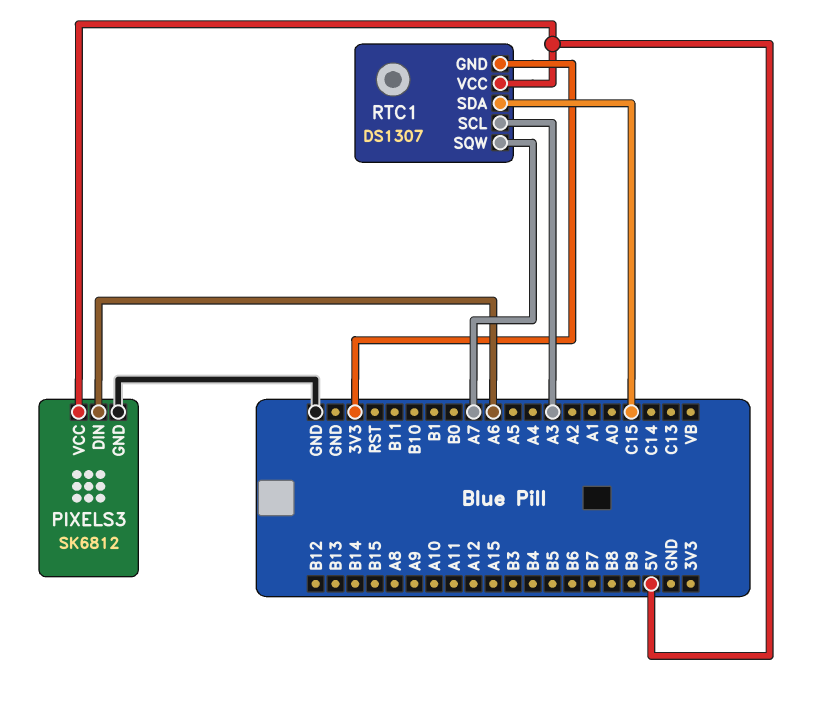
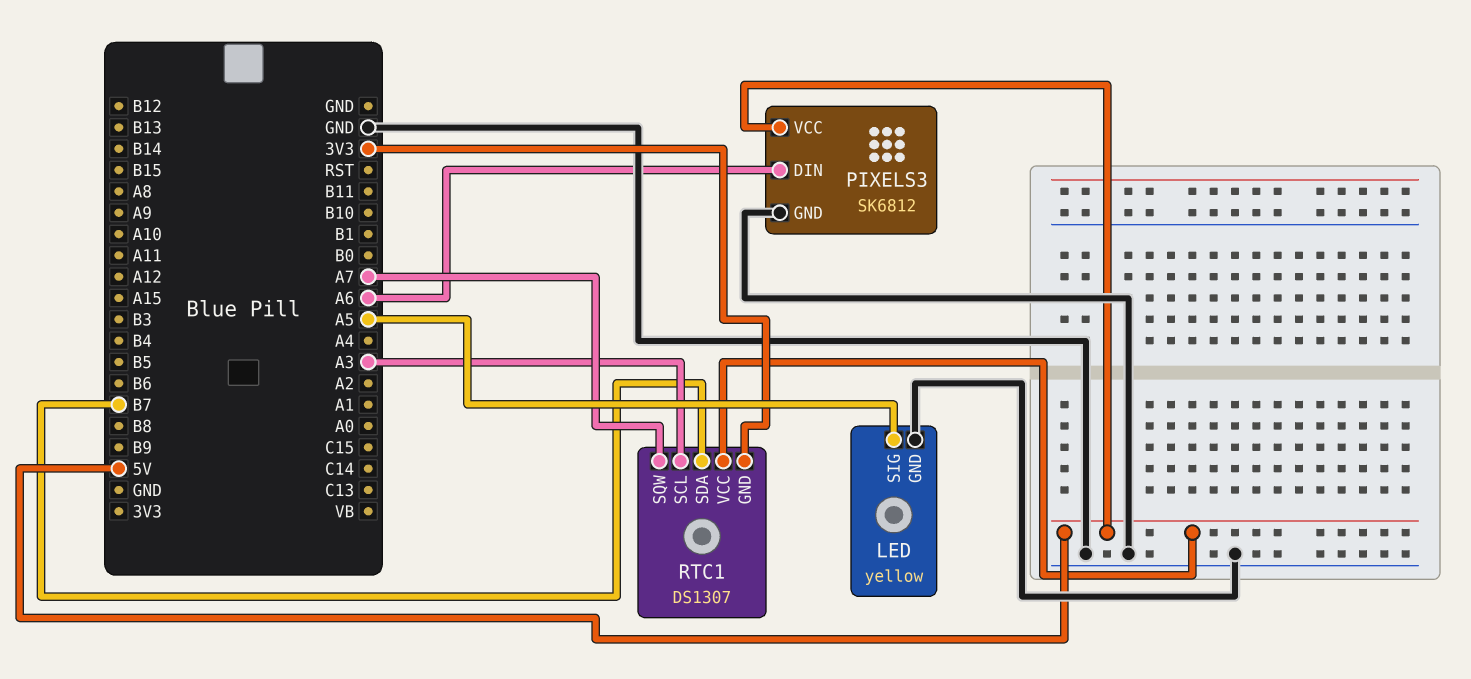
LED: none -> yellow
LED pin GND: none -> GND
LED pin SIG: none -> A5
RTC1 pin SDA: C15 -> B7

